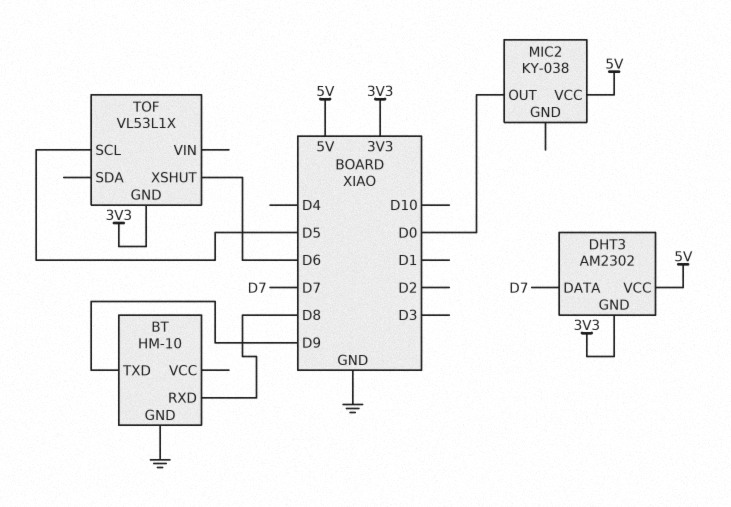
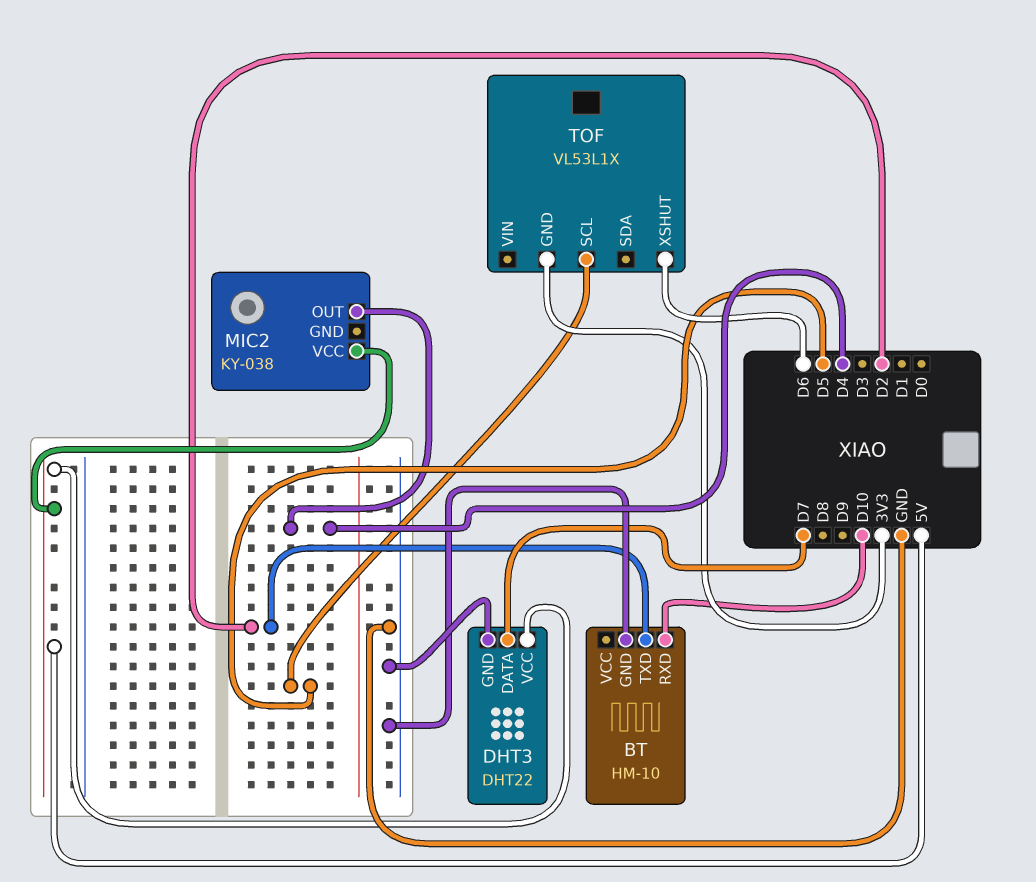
BT pin RXD: D8 -> D10
BT pin TXD: D9 -> D2
DHT3: AM2302 -> DHT22
DHT3 pin GND: 3V3 -> GND
MIC2 pin OUT: D0 -> D4

